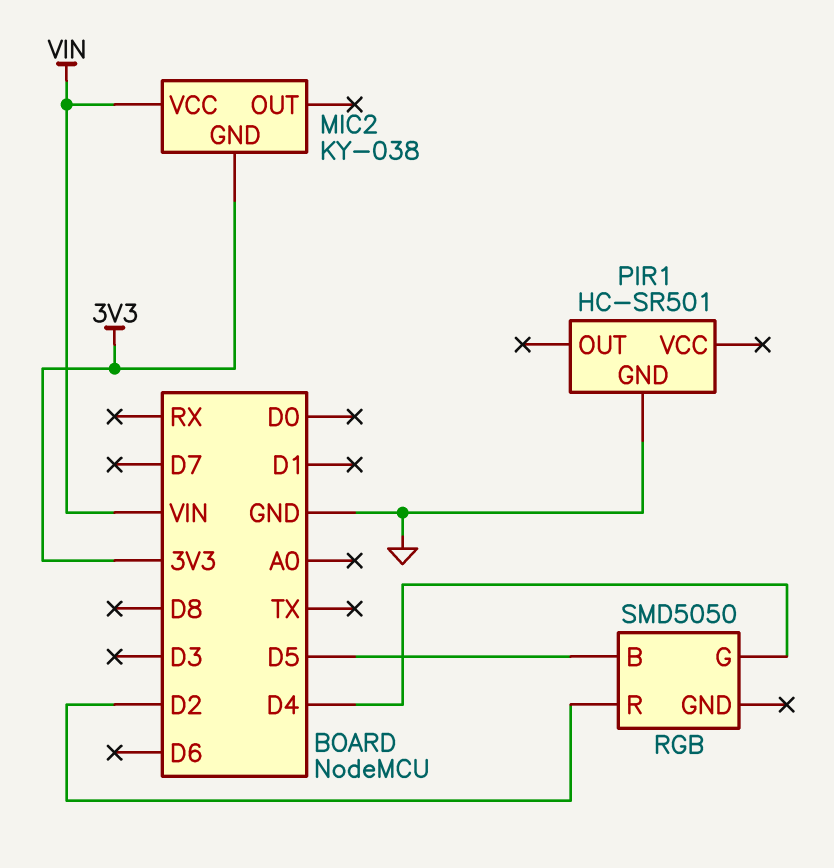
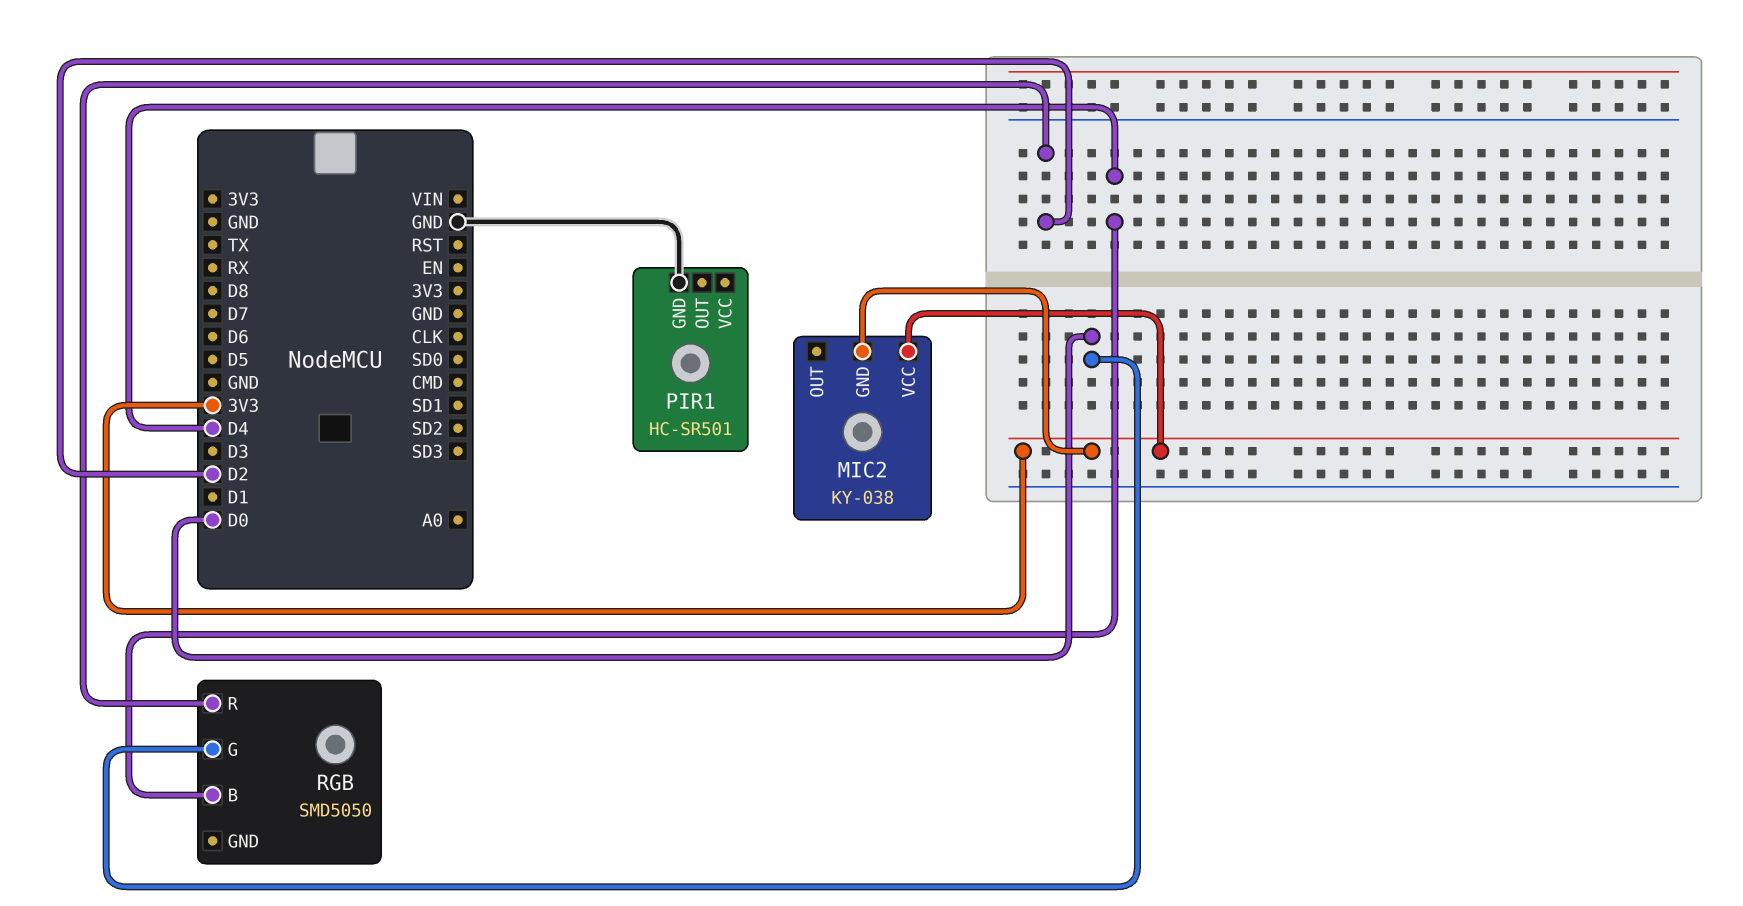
MIC2 pin VCC: VIN -> 3V3
RGB pin B: D5 -> D4
RGB pin G: D4 -> D0

